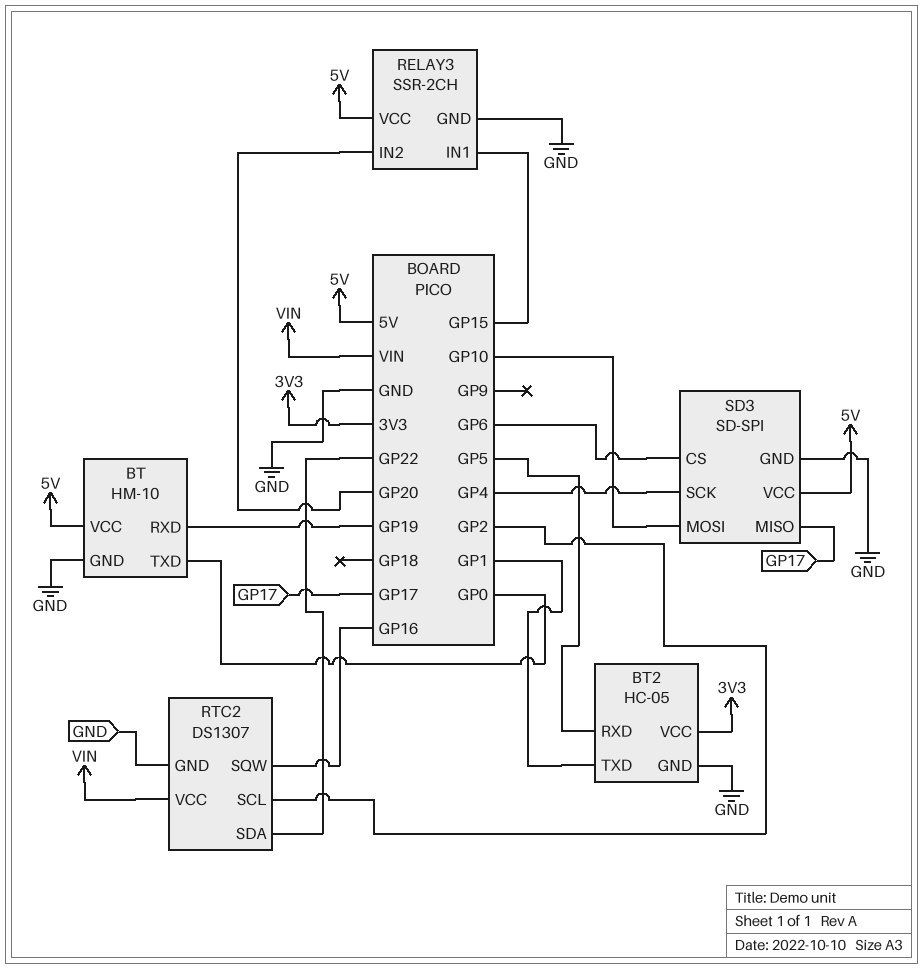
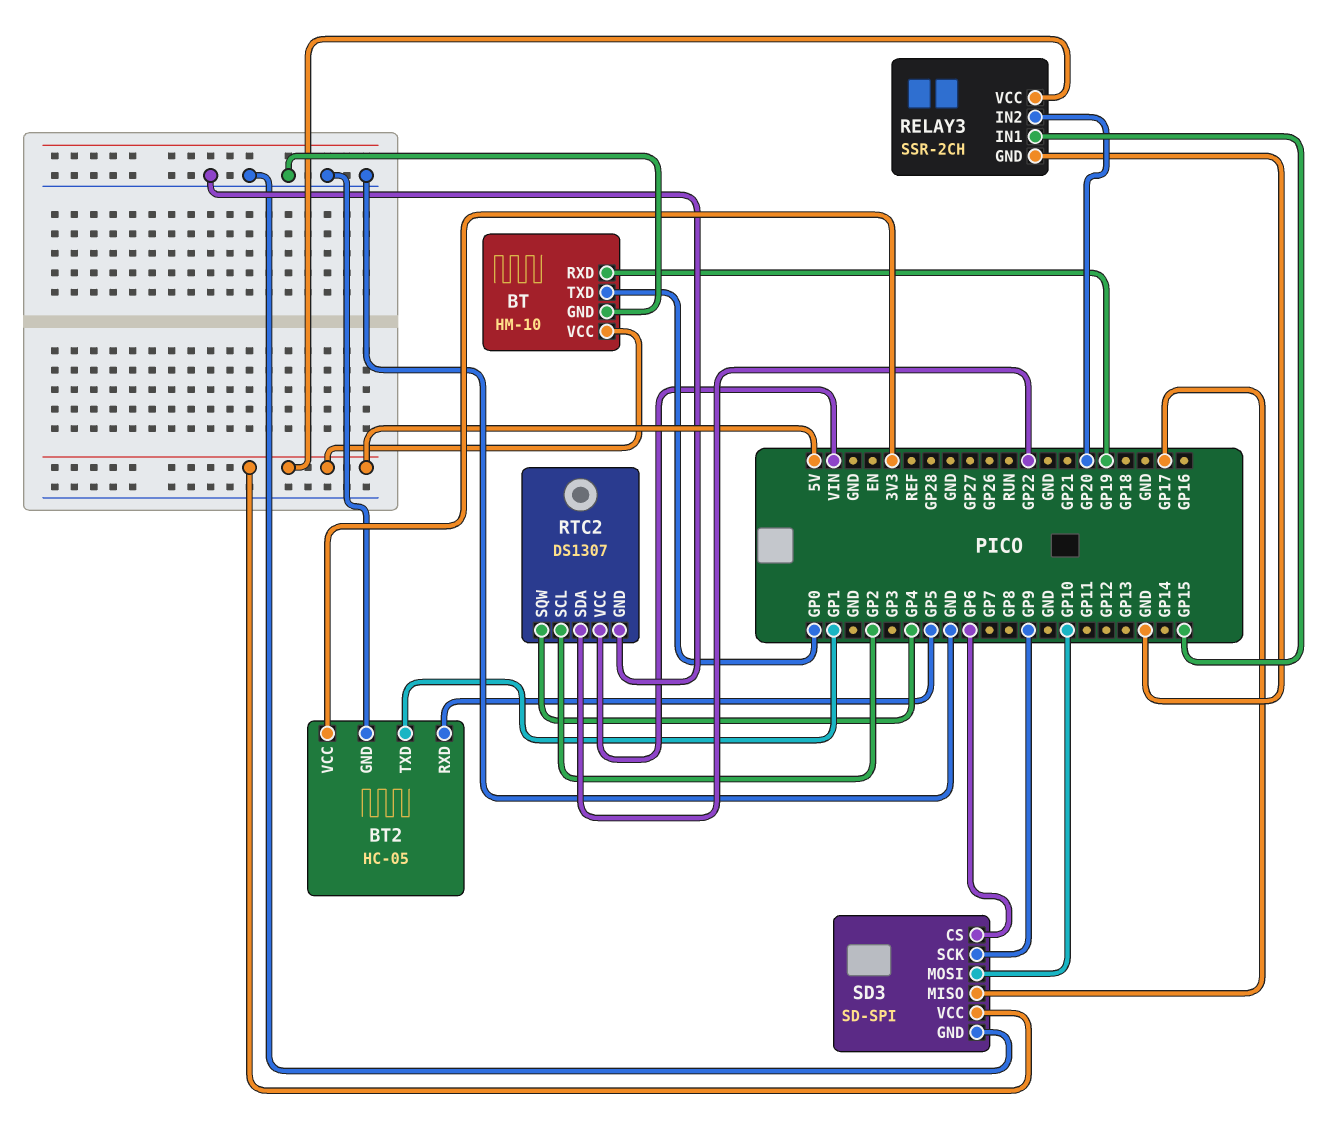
RTC2 pin SQW: GP16 -> GP4
SD3 pin SCK: GP4 -> GP9

